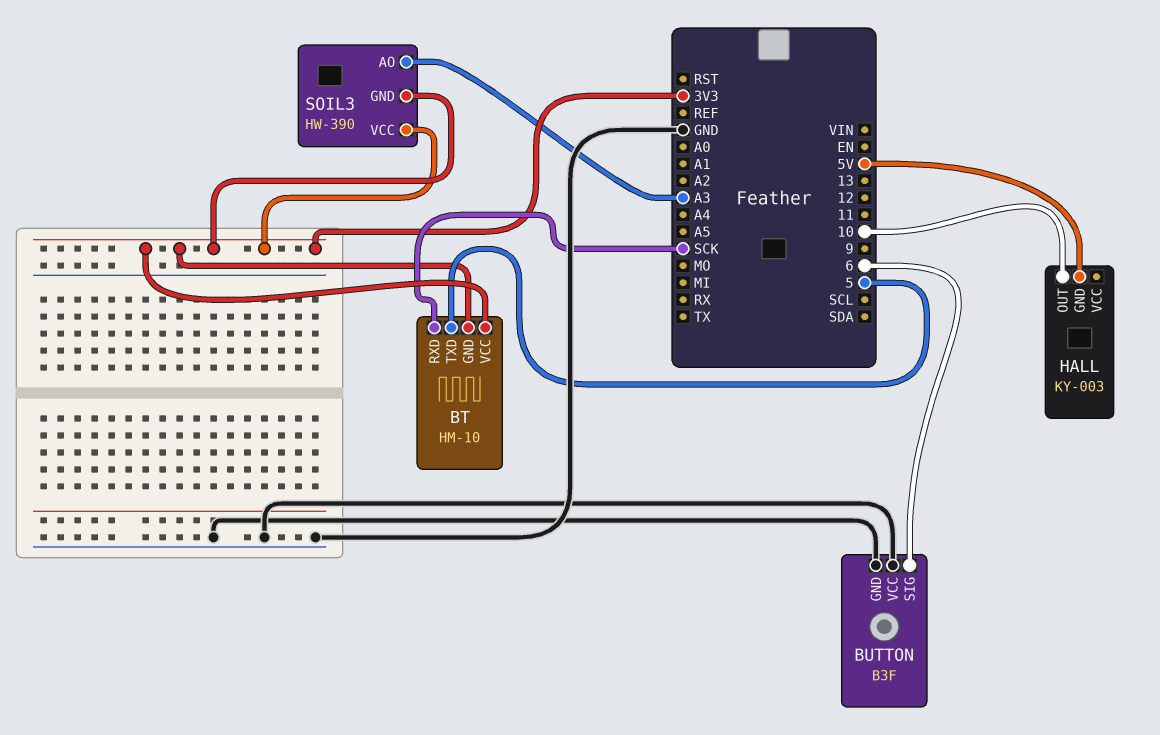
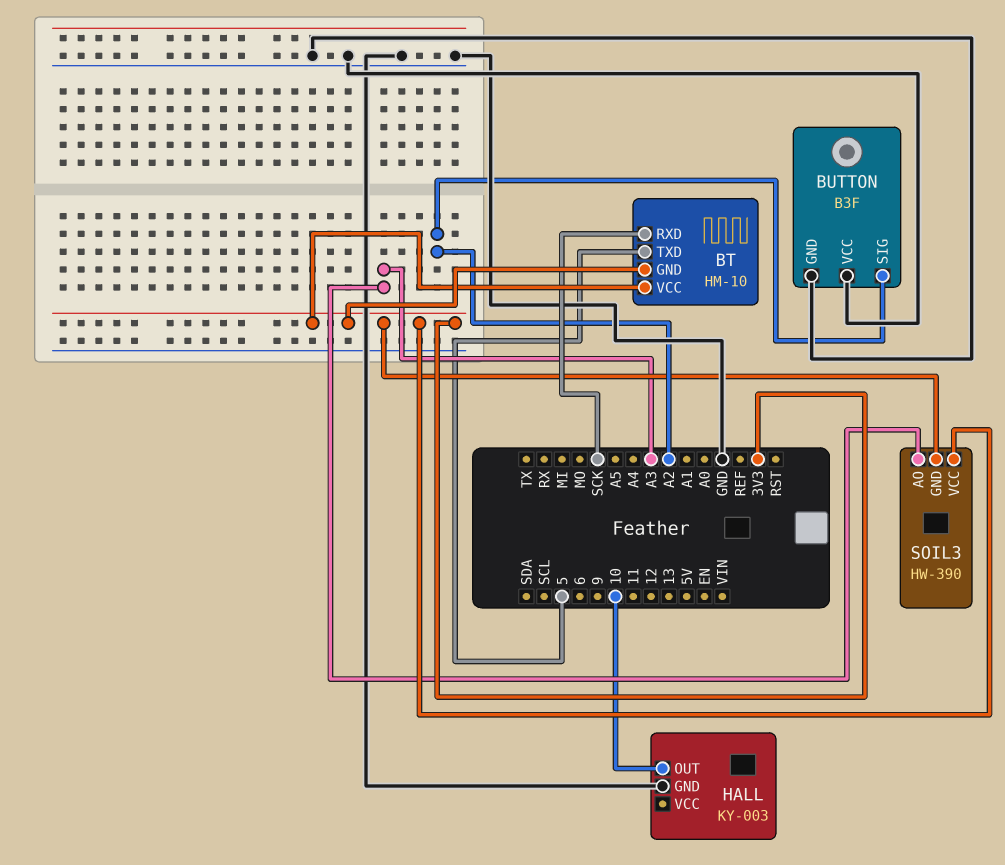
BUTTON pin SIG: 6 -> A2
HALL pin GND: 5V -> GND

